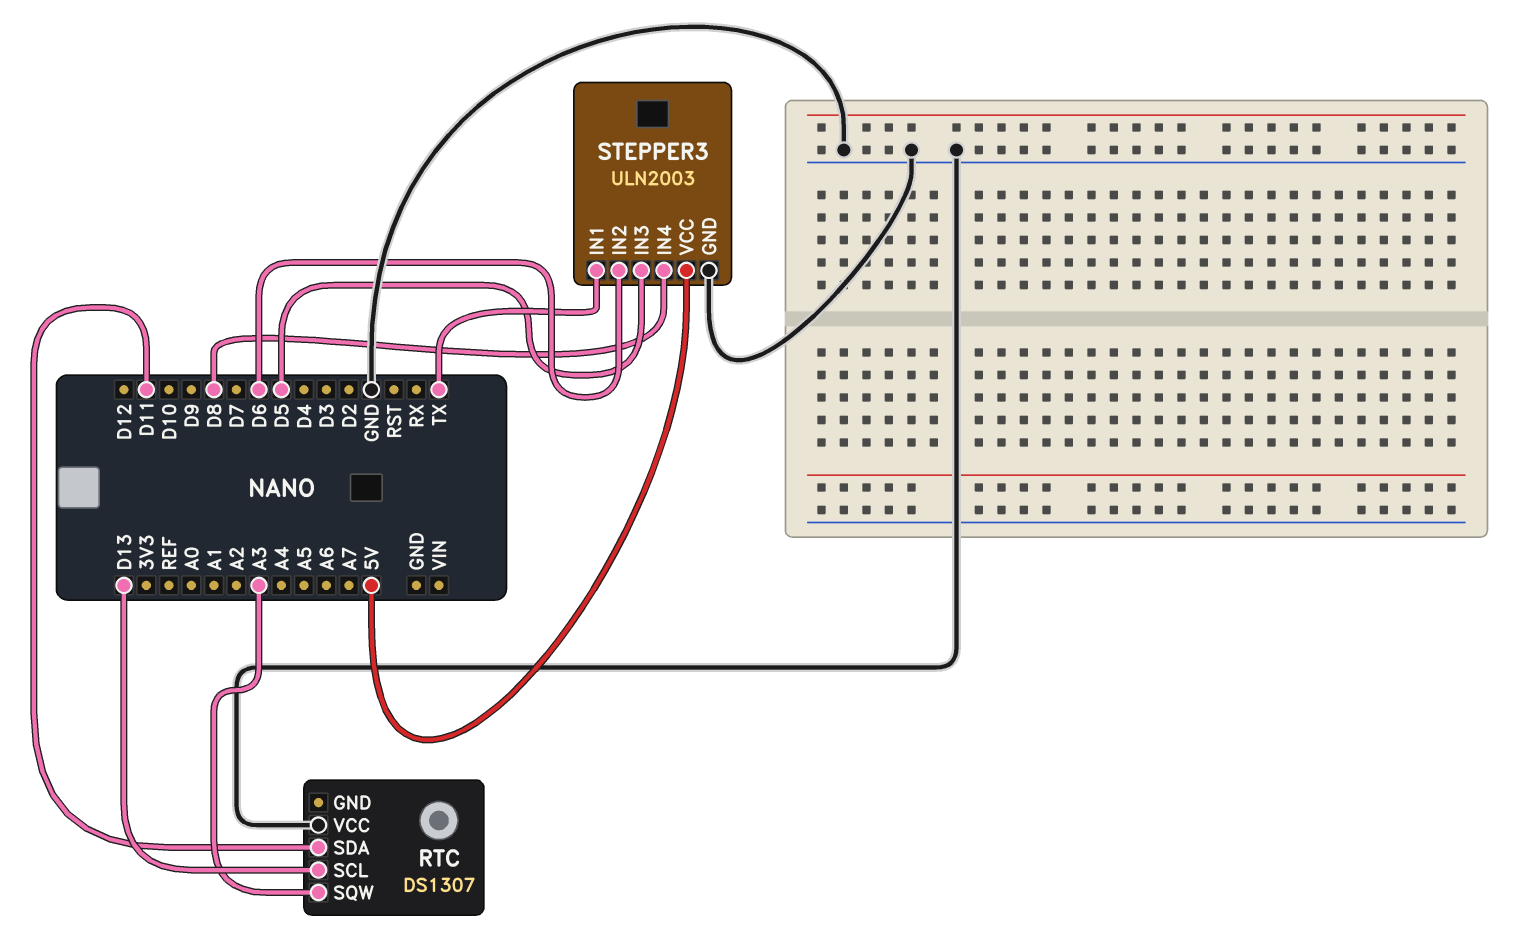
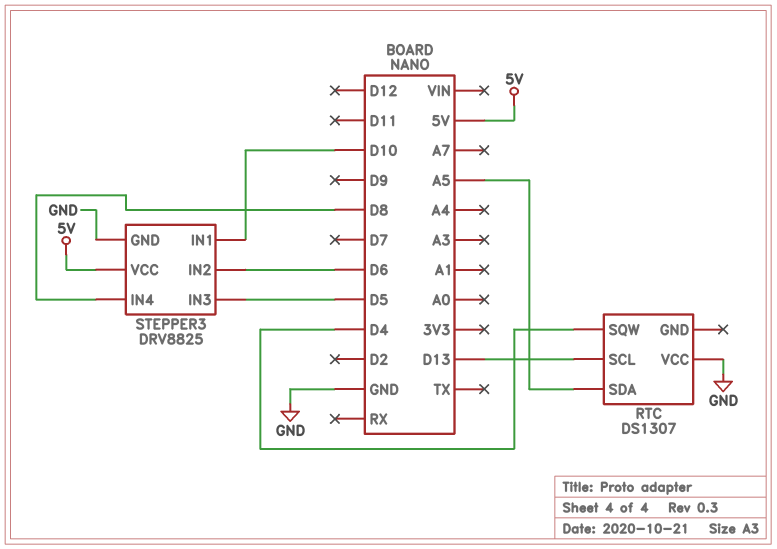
RTC pin SDA: D11 -> A5
RTC pin SQW: A3 -> D4
STEPPER3: ULN2003 -> DRV8825
STEPPER3 pin IN1: TX -> D10

